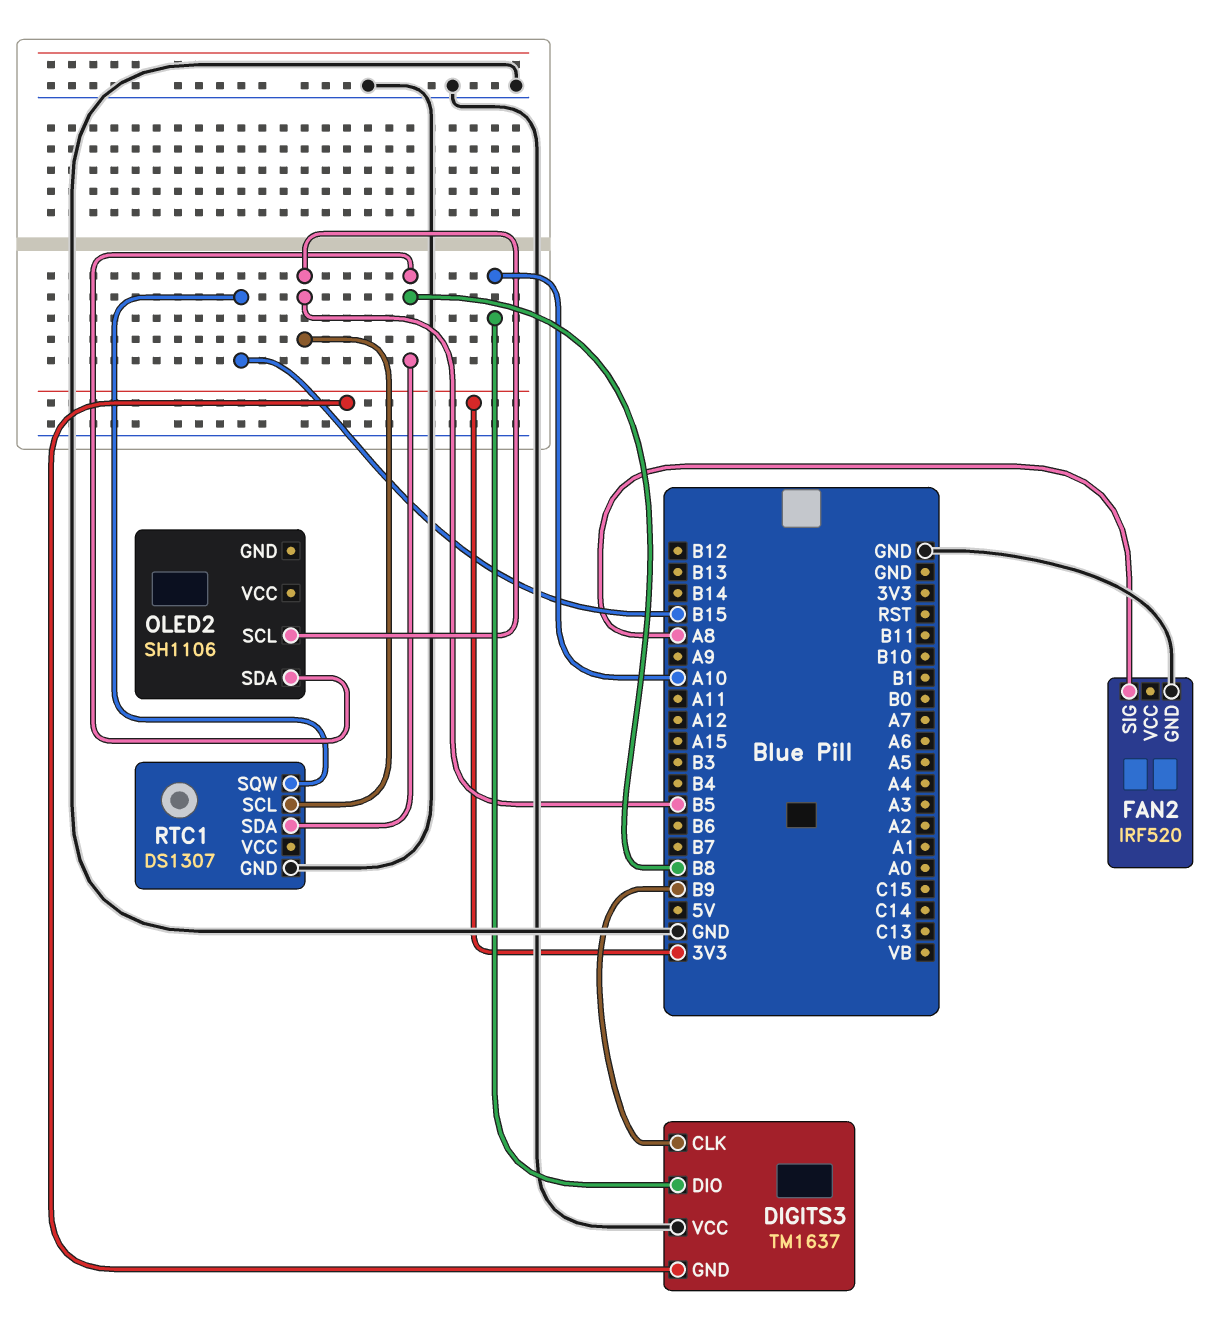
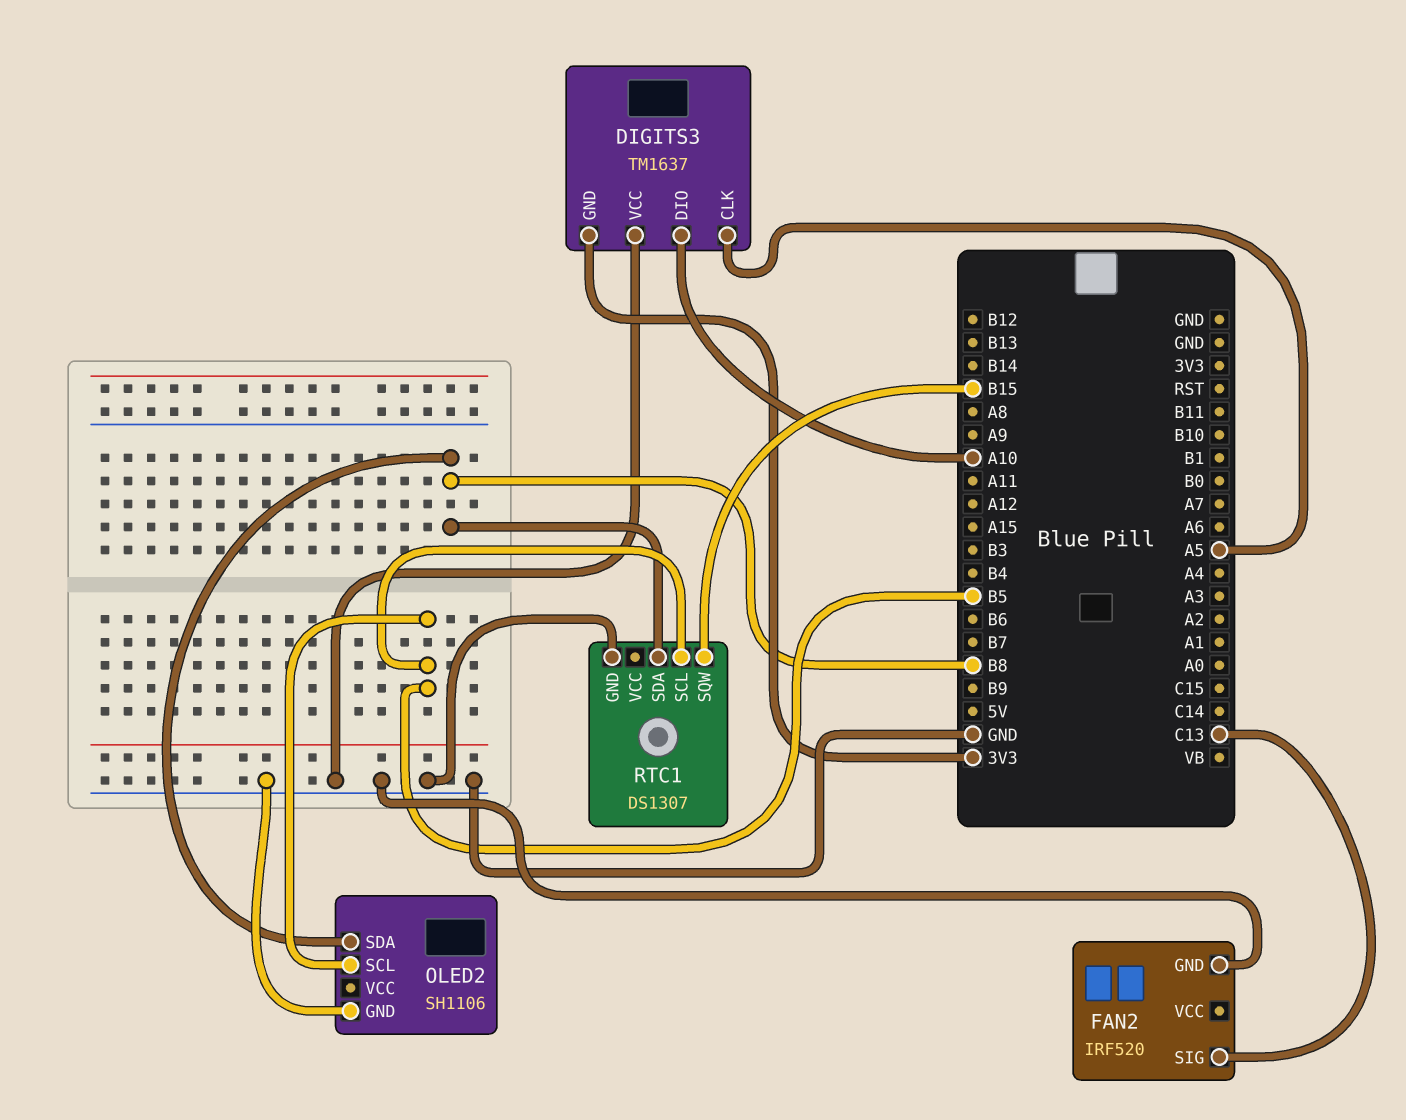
DIGITS3 pin CLK: B9 -> A5
FAN2 pin SIG: A8 -> C13
OLED2 pin GND: none -> GND

